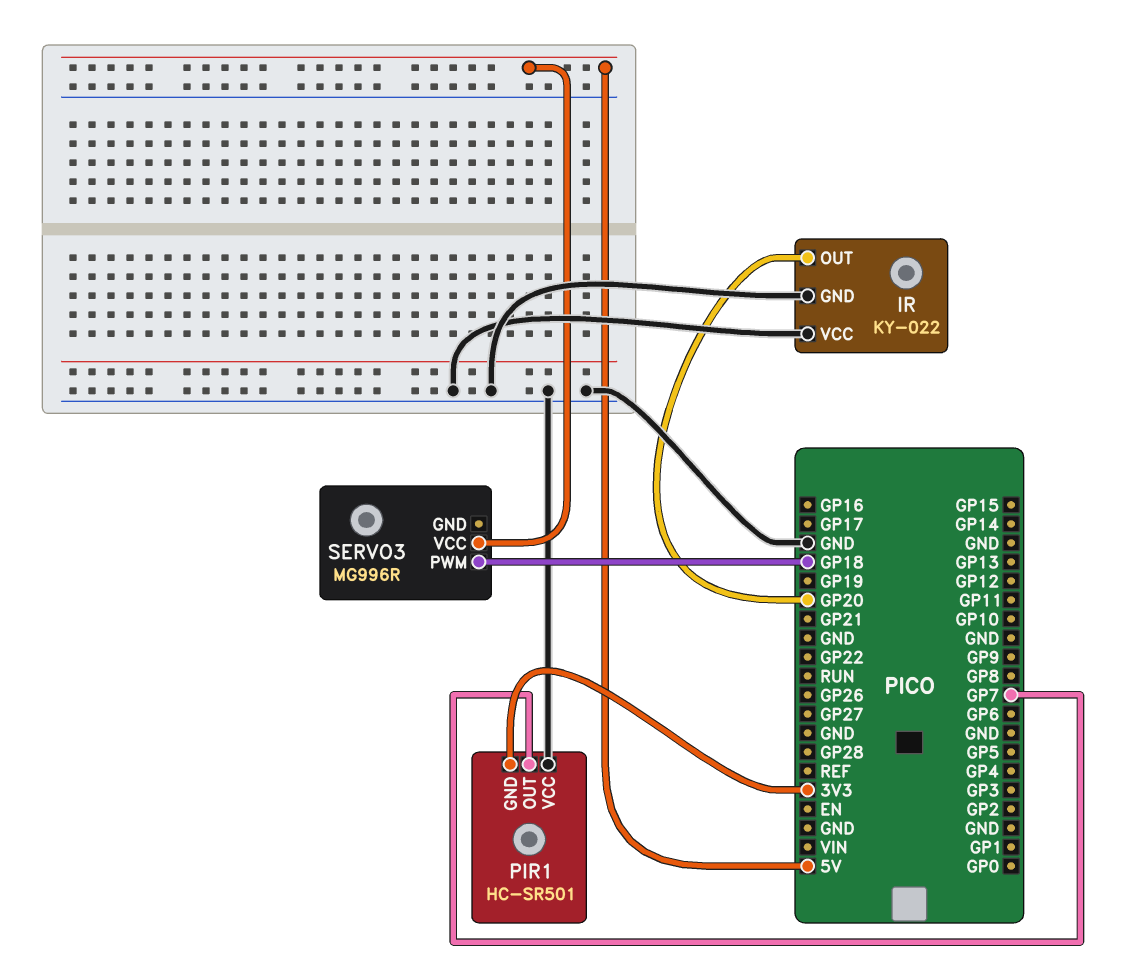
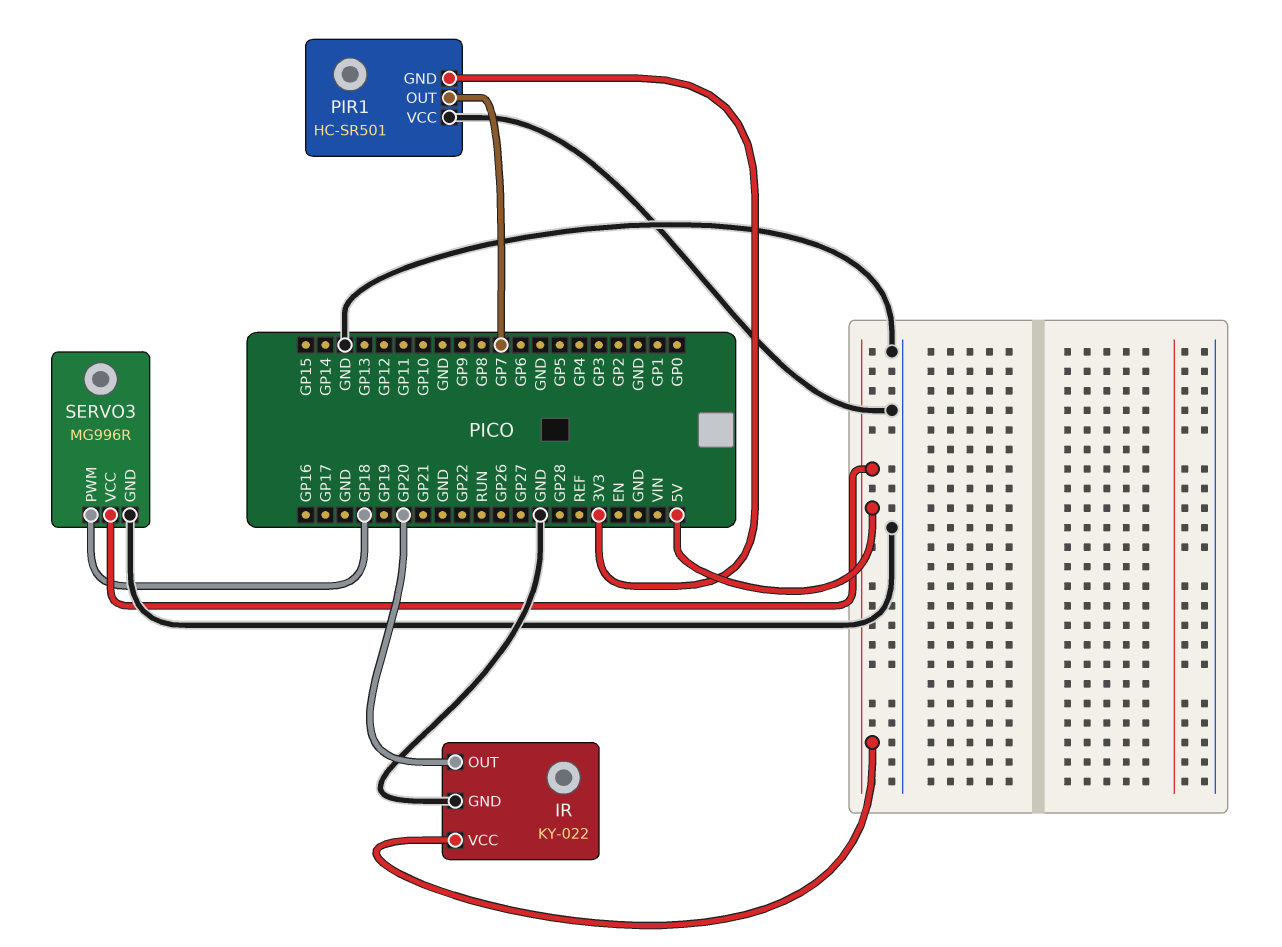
IR pin VCC: GND -> 5V
SERVO3 pin GND: none -> GND

